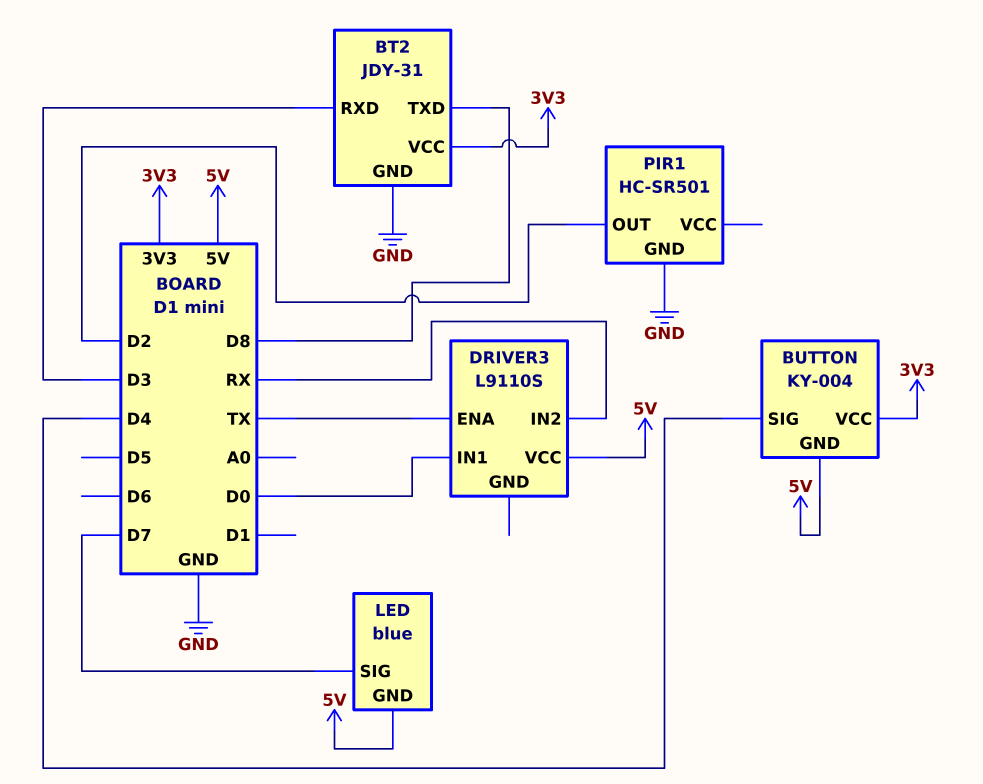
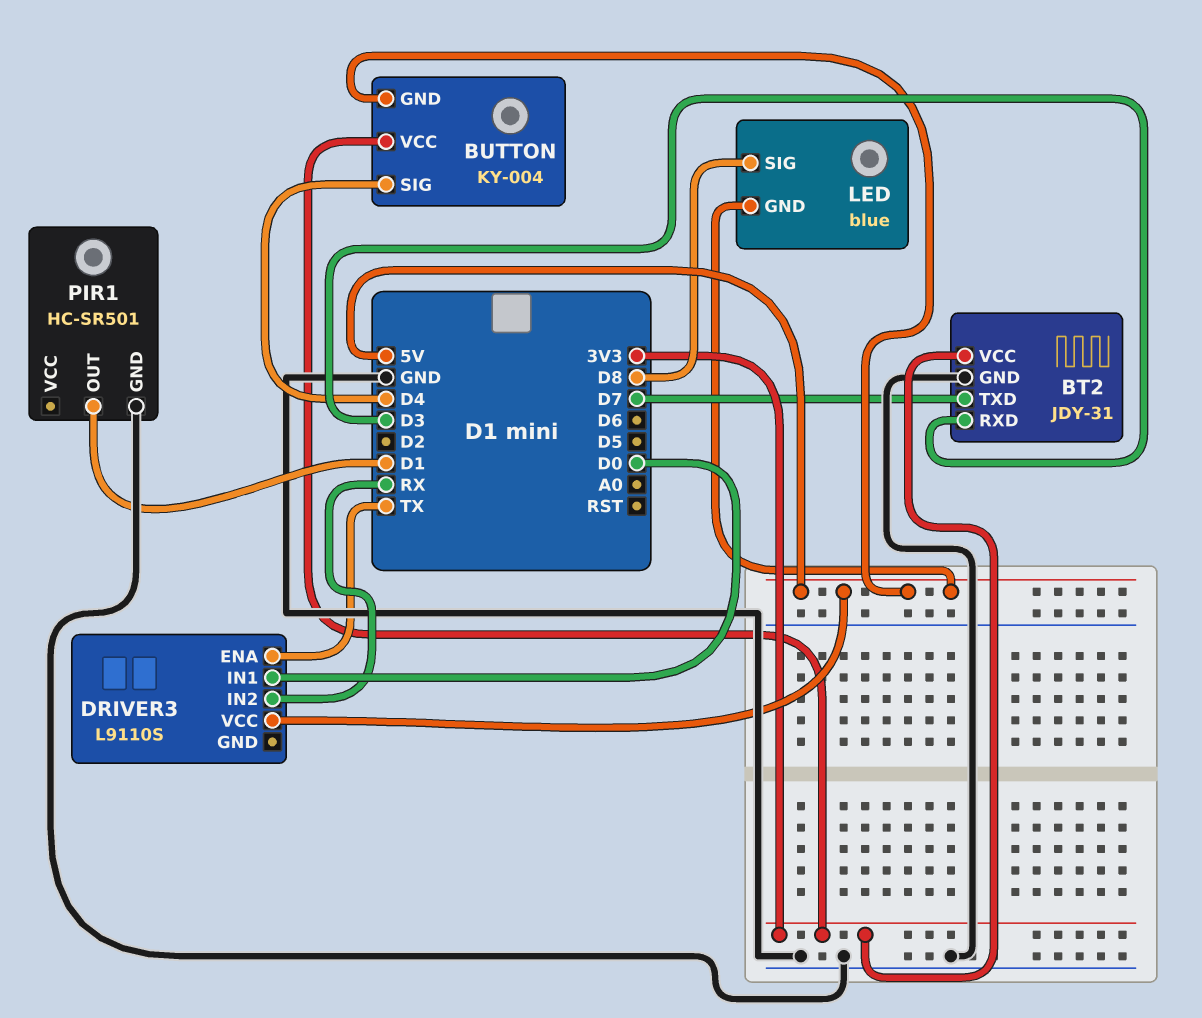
BT2 pin TXD: D8 -> D7
LED pin SIG: D7 -> D8
PIR1 pin OUT: D2 -> D1

